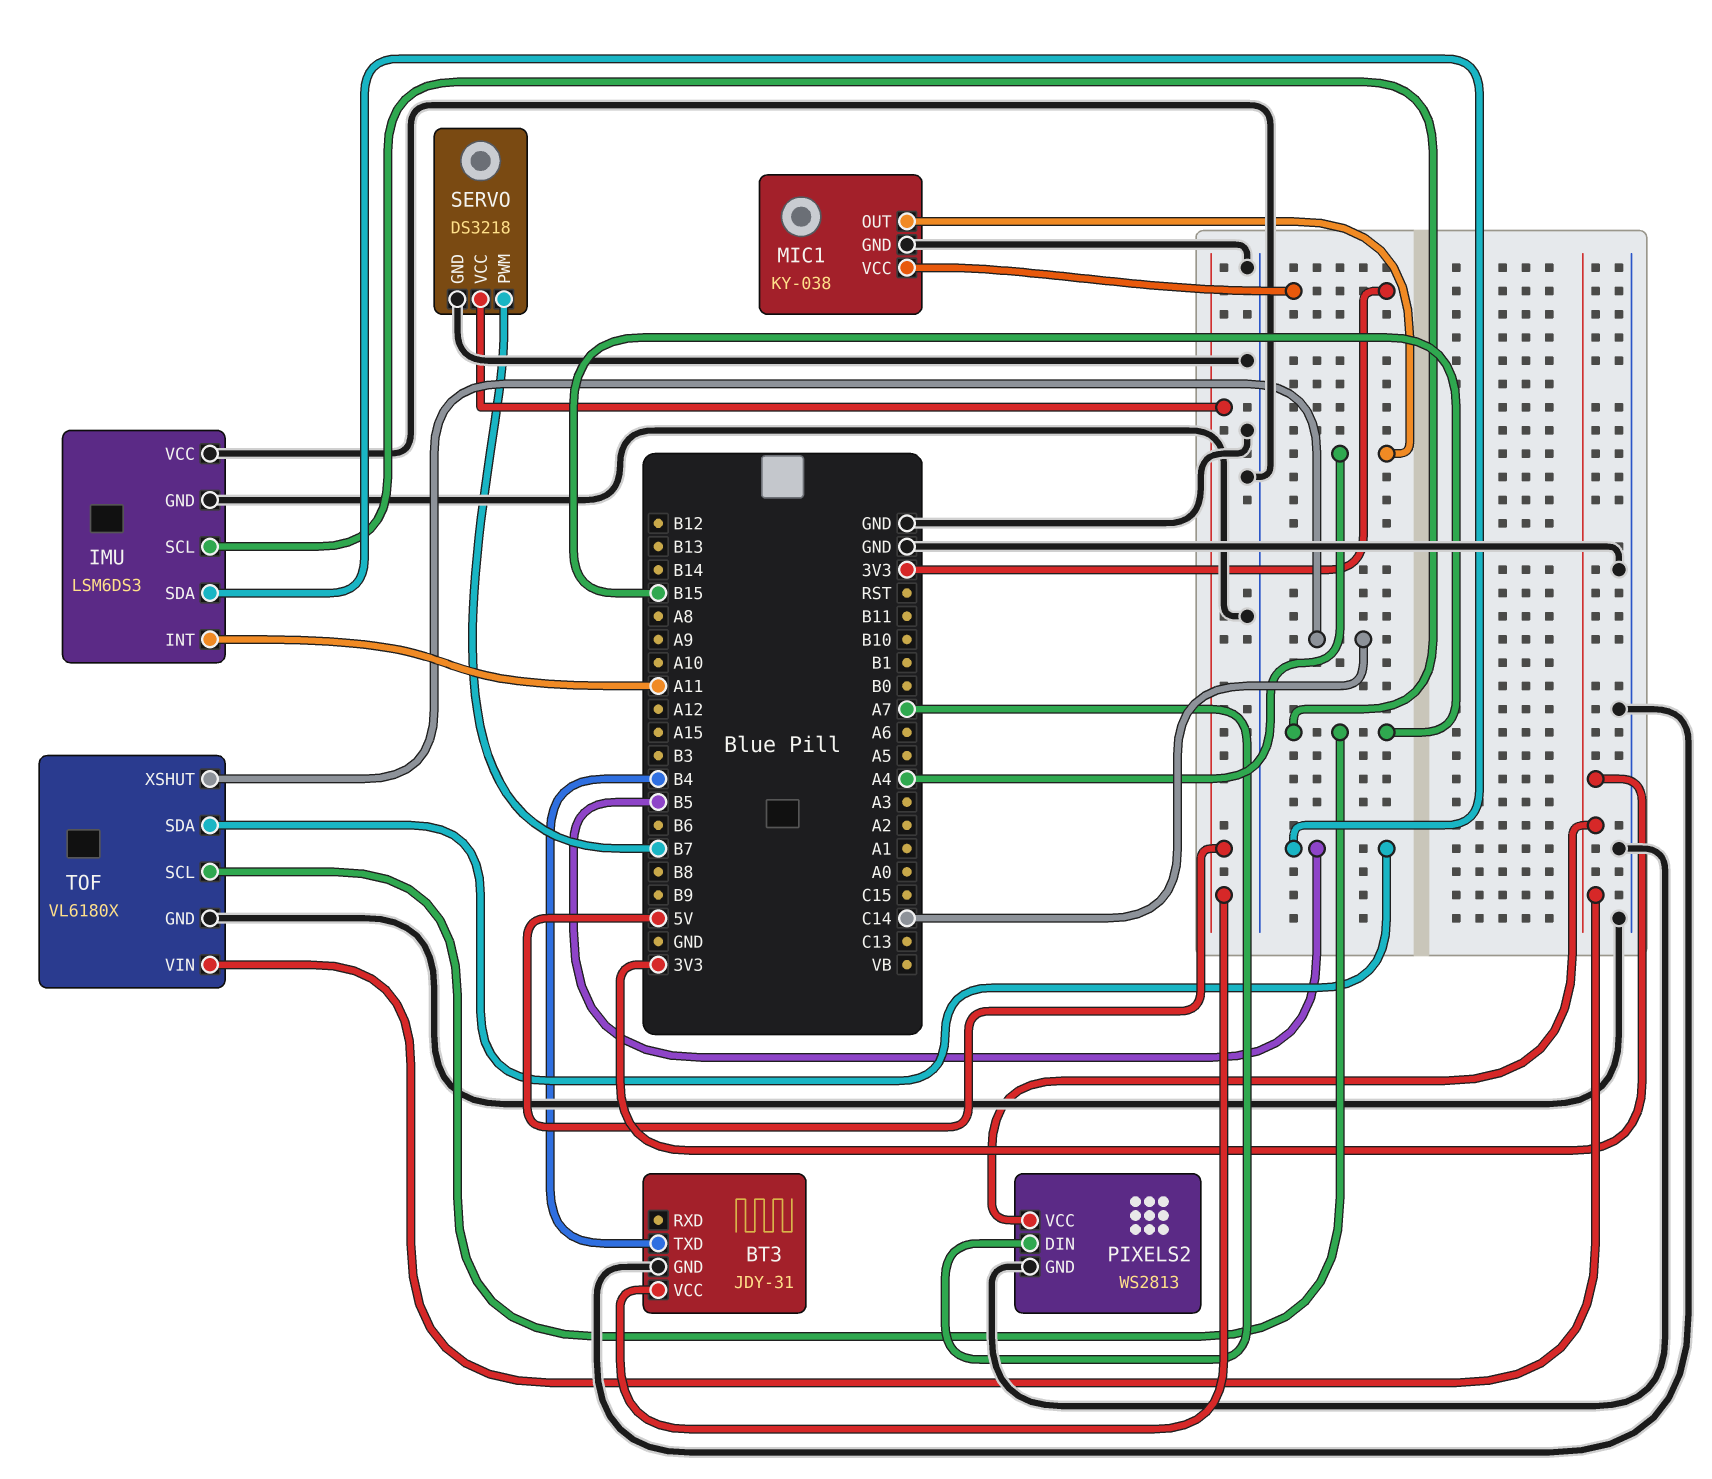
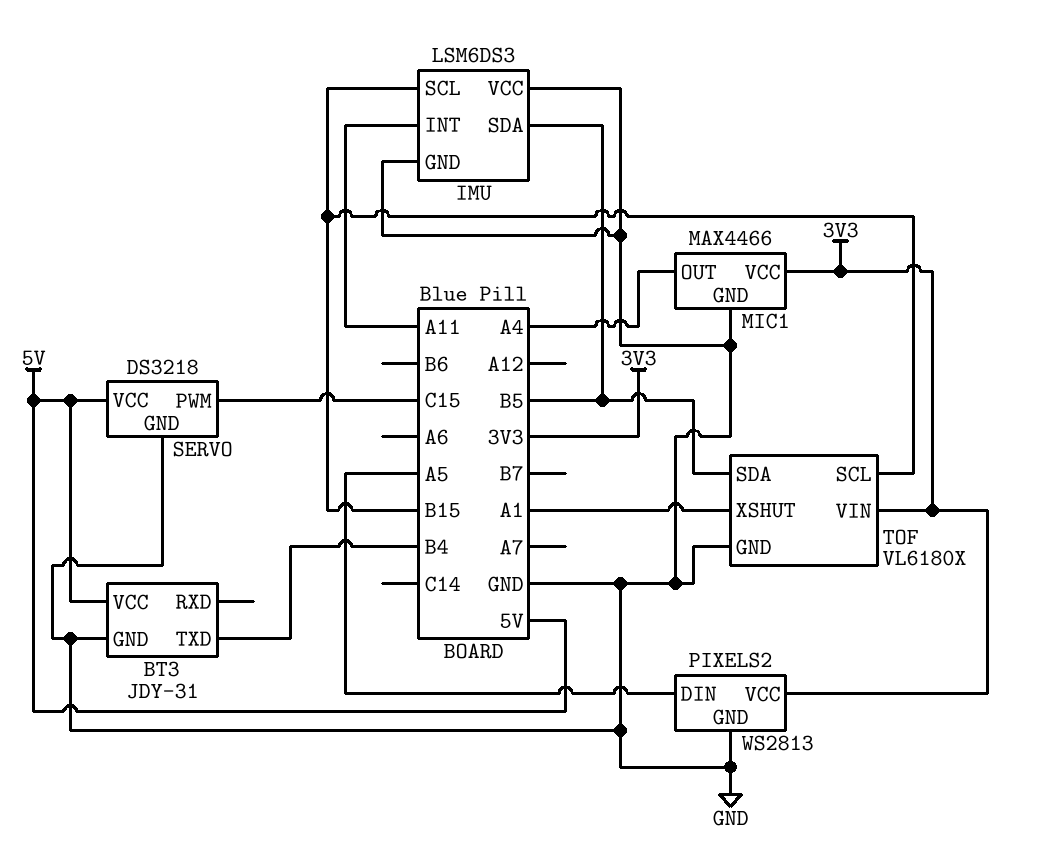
MIC1: KY-038 -> MAX4466
PIXELS2 pin DIN: A7 -> A5
SERVO pin PWM: B7 -> C15
TOF pin XSHUT: C14 -> A1

